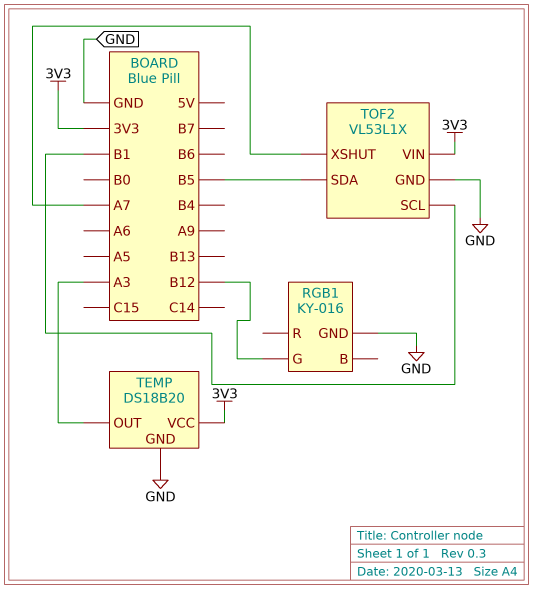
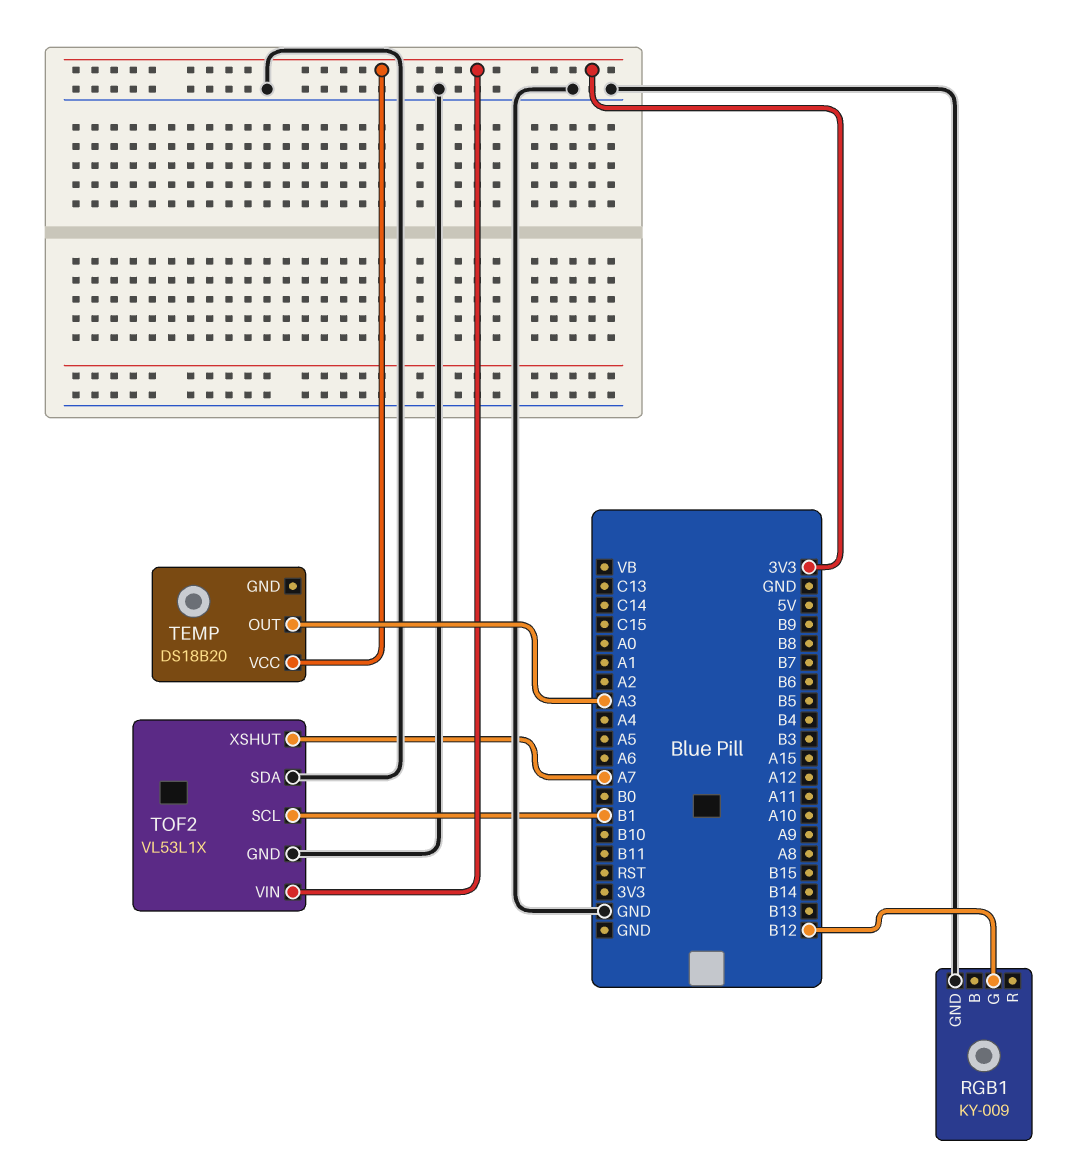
RGB1: KY-016 -> KY-009
TEMP pin GND: GND -> none
TOF2 pin SDA: B5 -> GND

